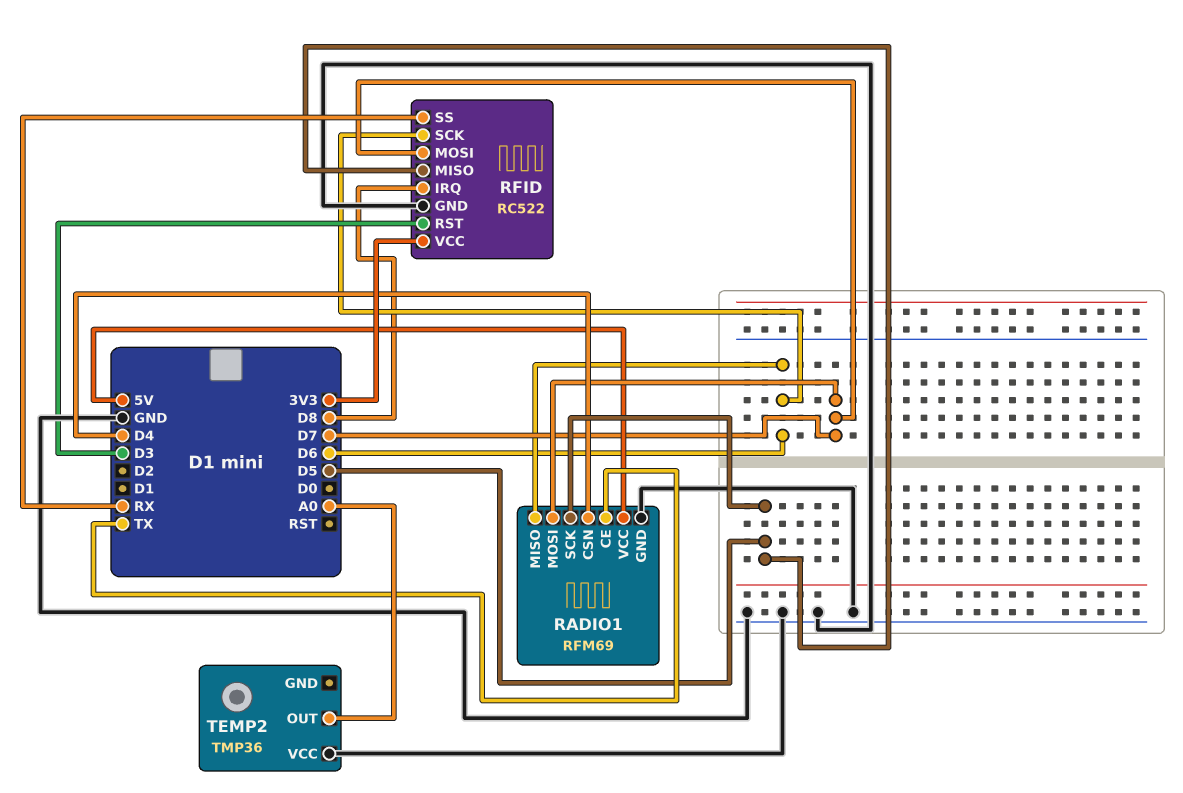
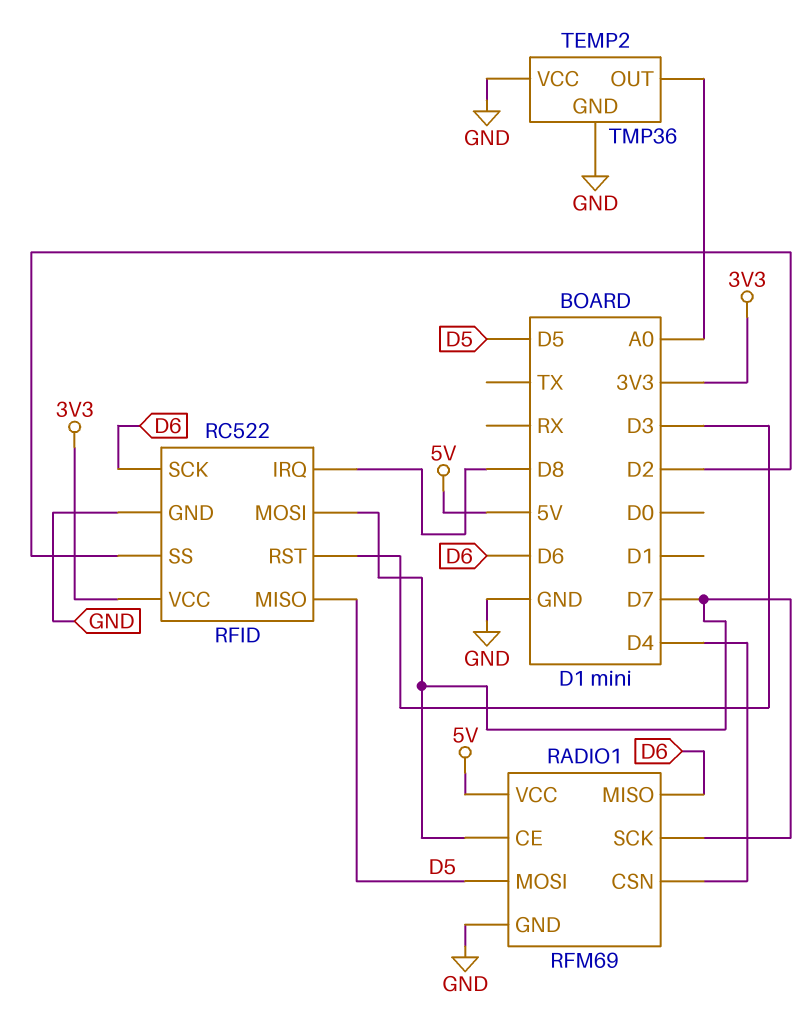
RADIO1 pin CE: TX -> D7
RADIO1 pin MOSI: D7 -> D5
RADIO1 pin SCK: D5 -> D7
RFID pin SS: RX -> D2
TEMP2 pin GND: none -> GND

